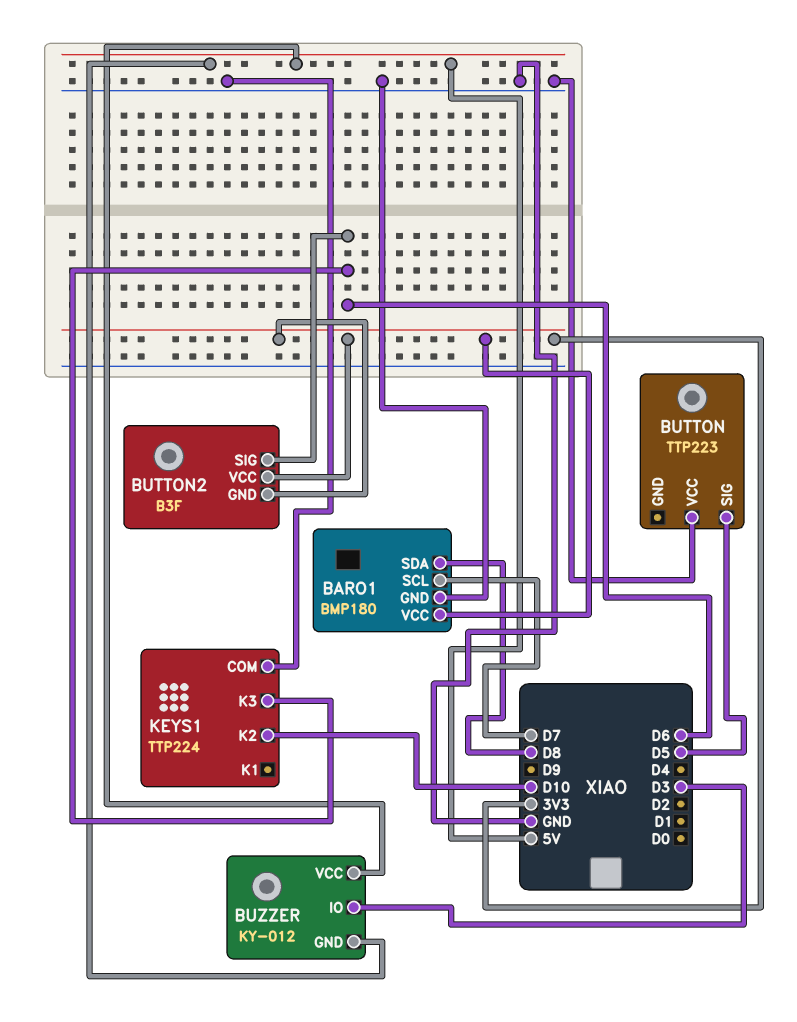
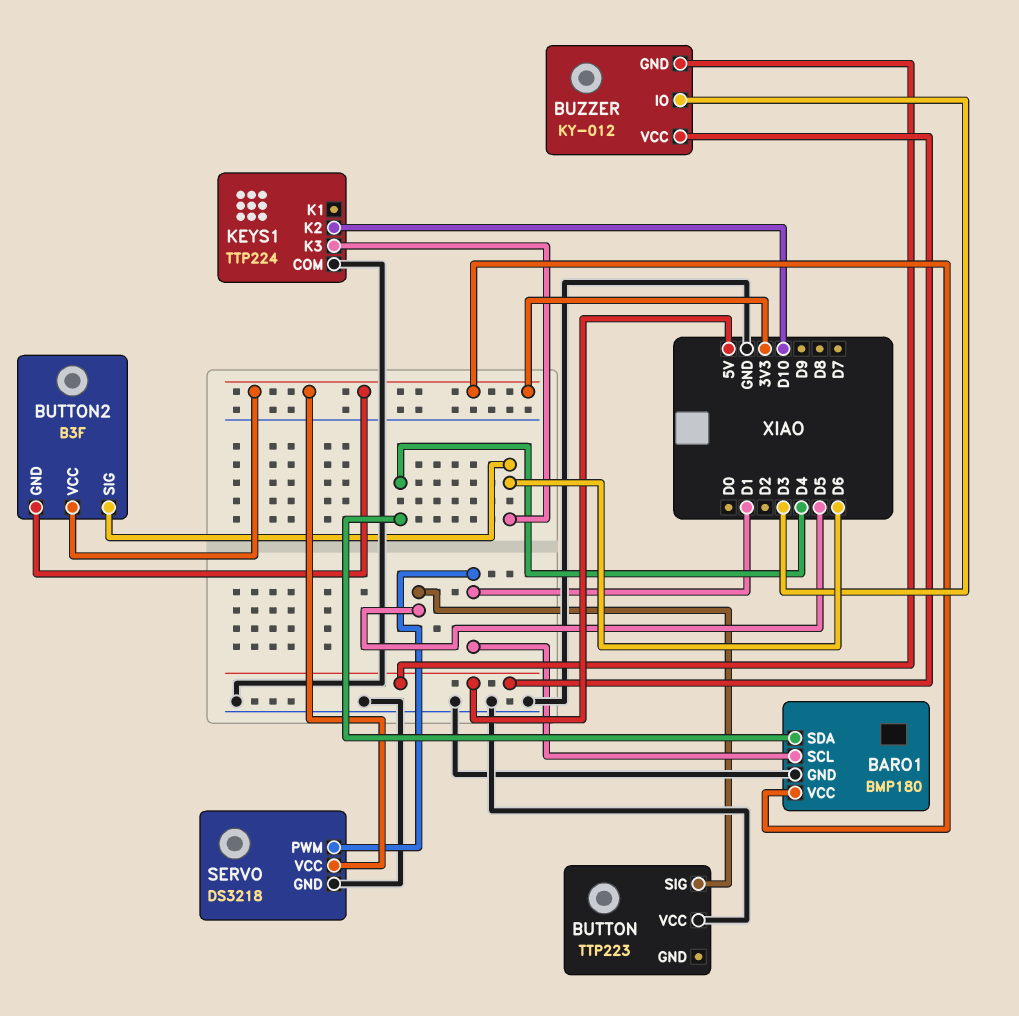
BARO1 pin SCL: D7 -> D1
BARO1 pin SDA: D8 -> D4
SERVO: none -> DS3218
SERVO pin GND: none -> GND
SERVO pin PWM: none -> D1
SERVO pin VCC: none -> 3V3

